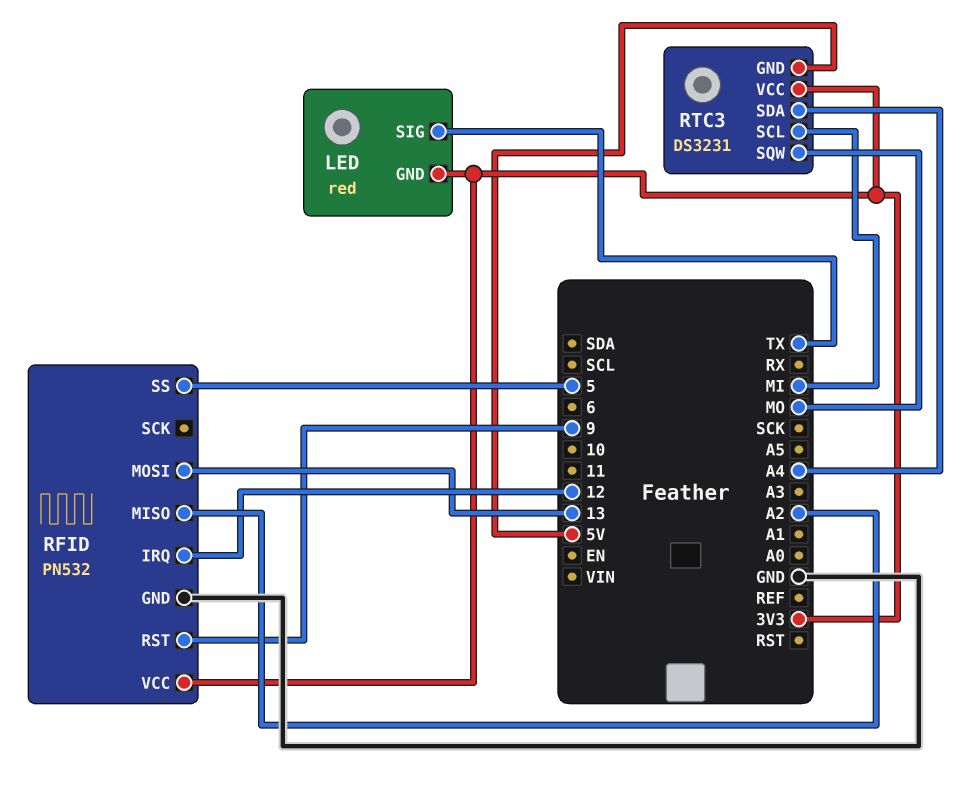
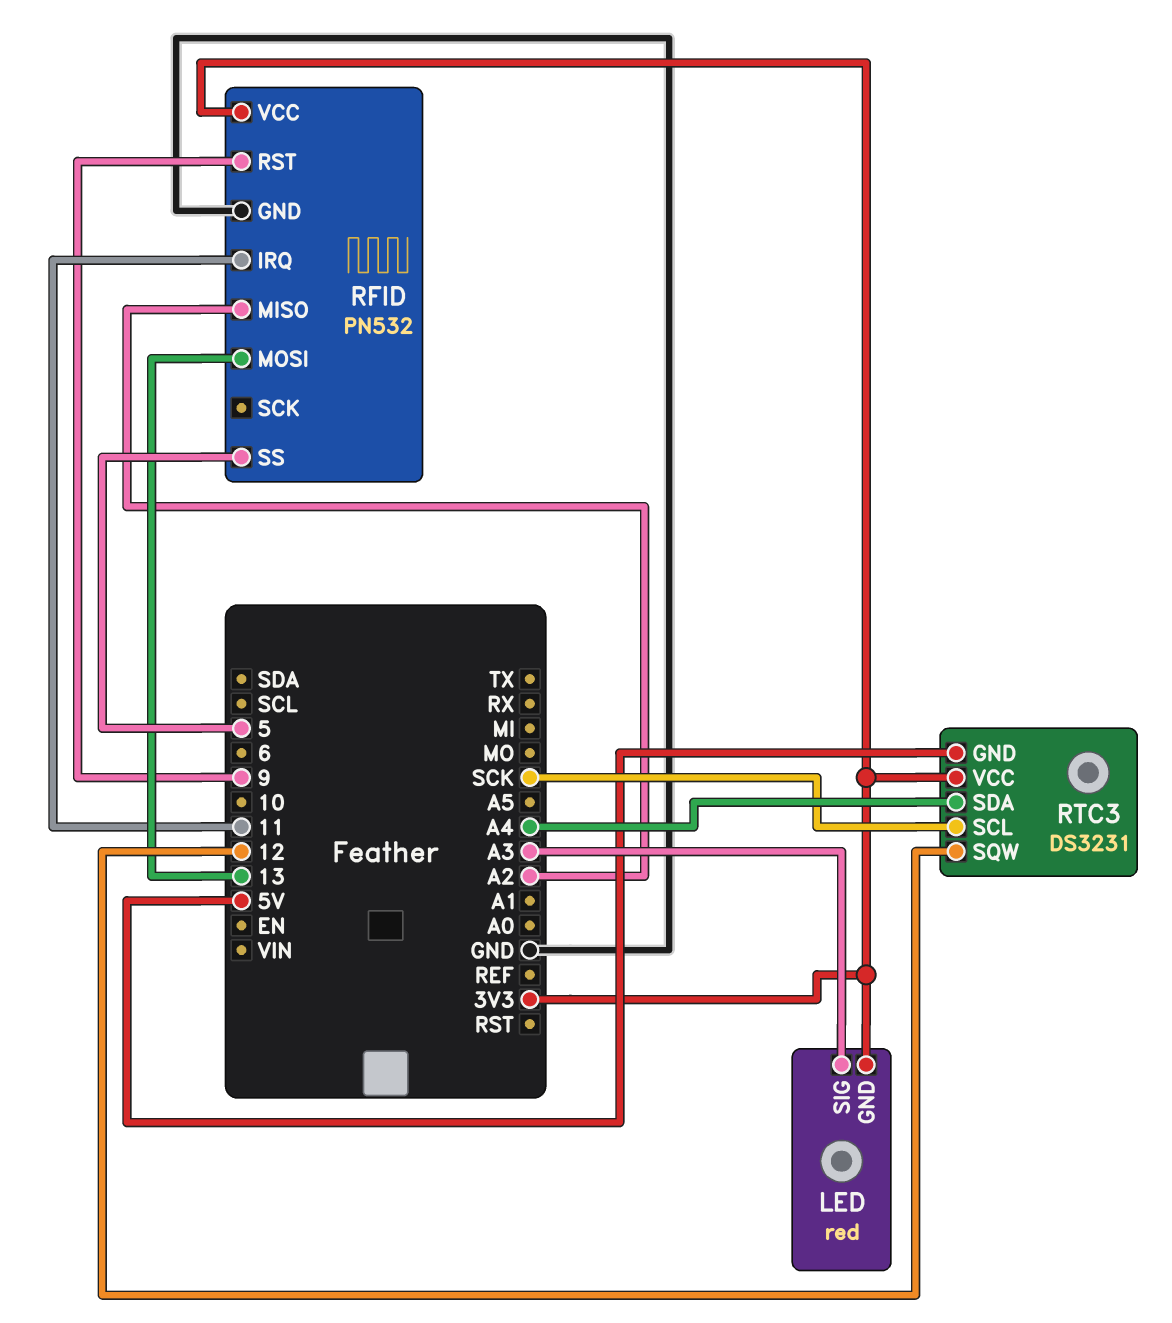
LED pin SIG: TX -> A3
RFID pin IRQ: 12 -> 11
RTC3 pin SCL: MI -> SCK
RTC3 pin SQW: MO -> 12

